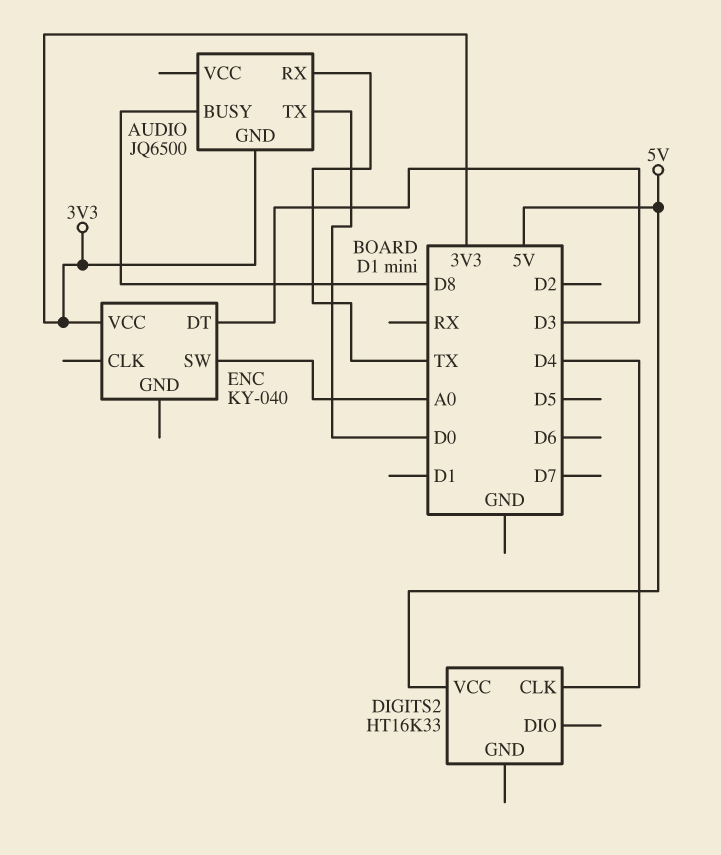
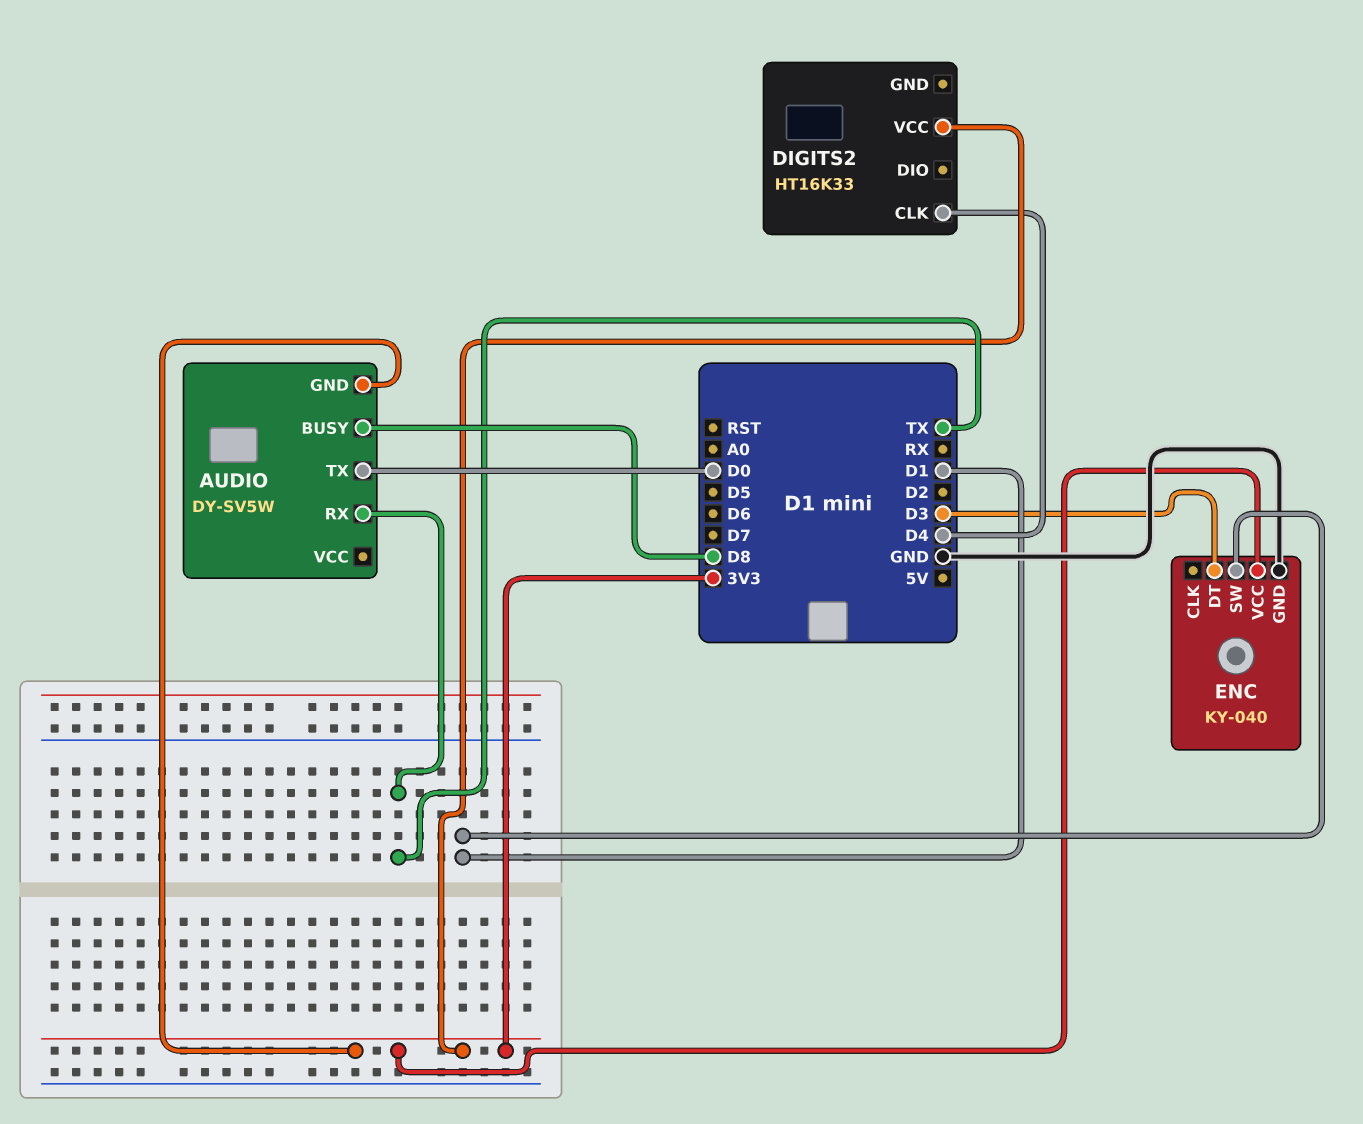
AUDIO: JQ6500 -> DY-SV5W
DIGITS2 pin VCC: 5V -> 3V3
ENC pin GND: none -> GND
ENC pin SW: A0 -> D1

